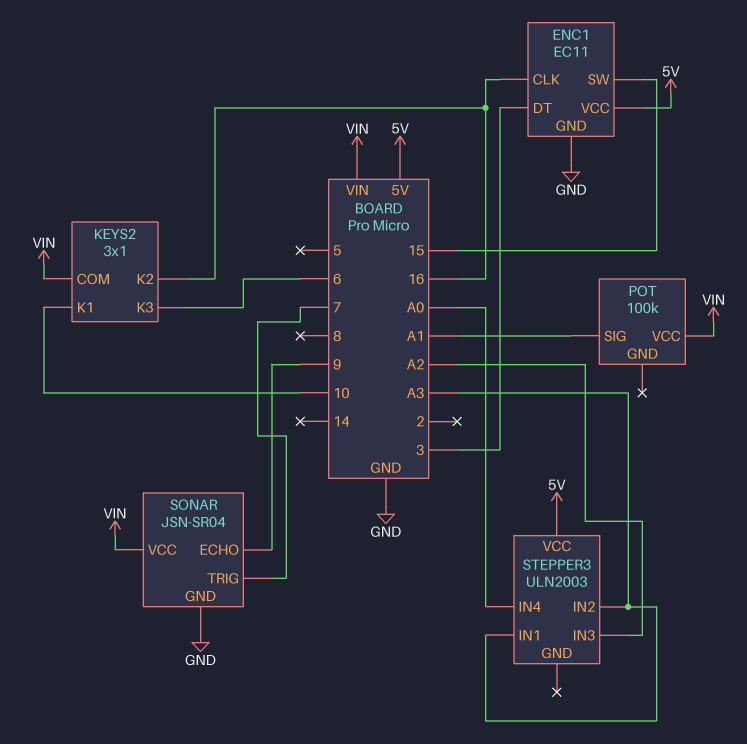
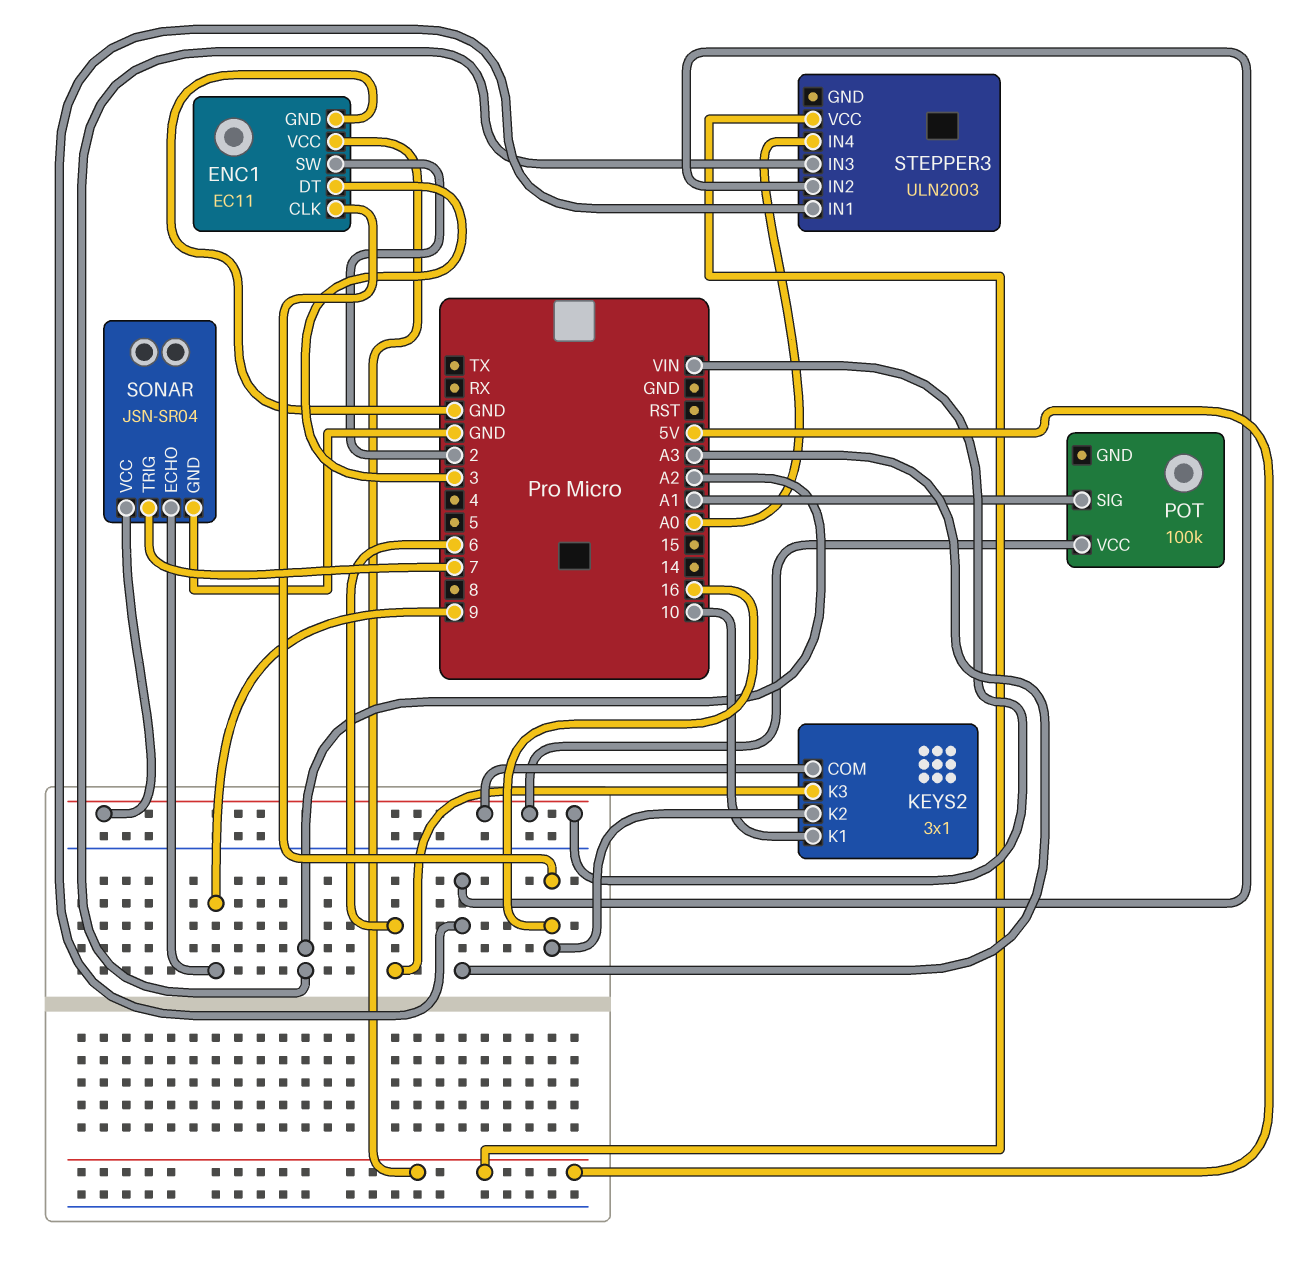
ENC1 pin SW: 15 -> 2

